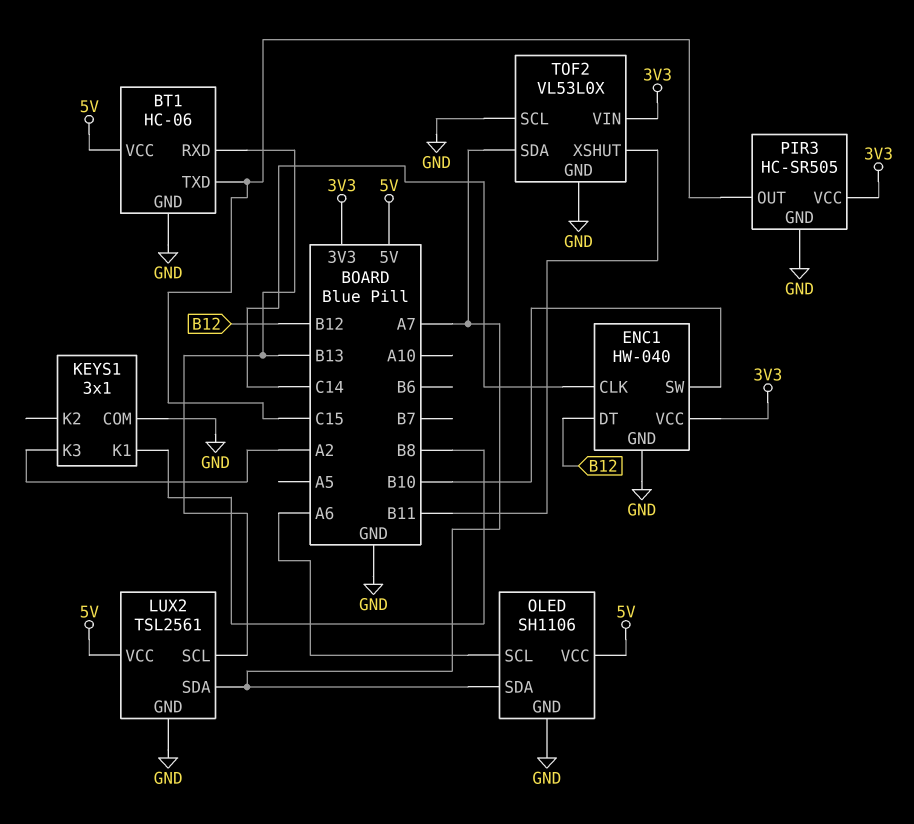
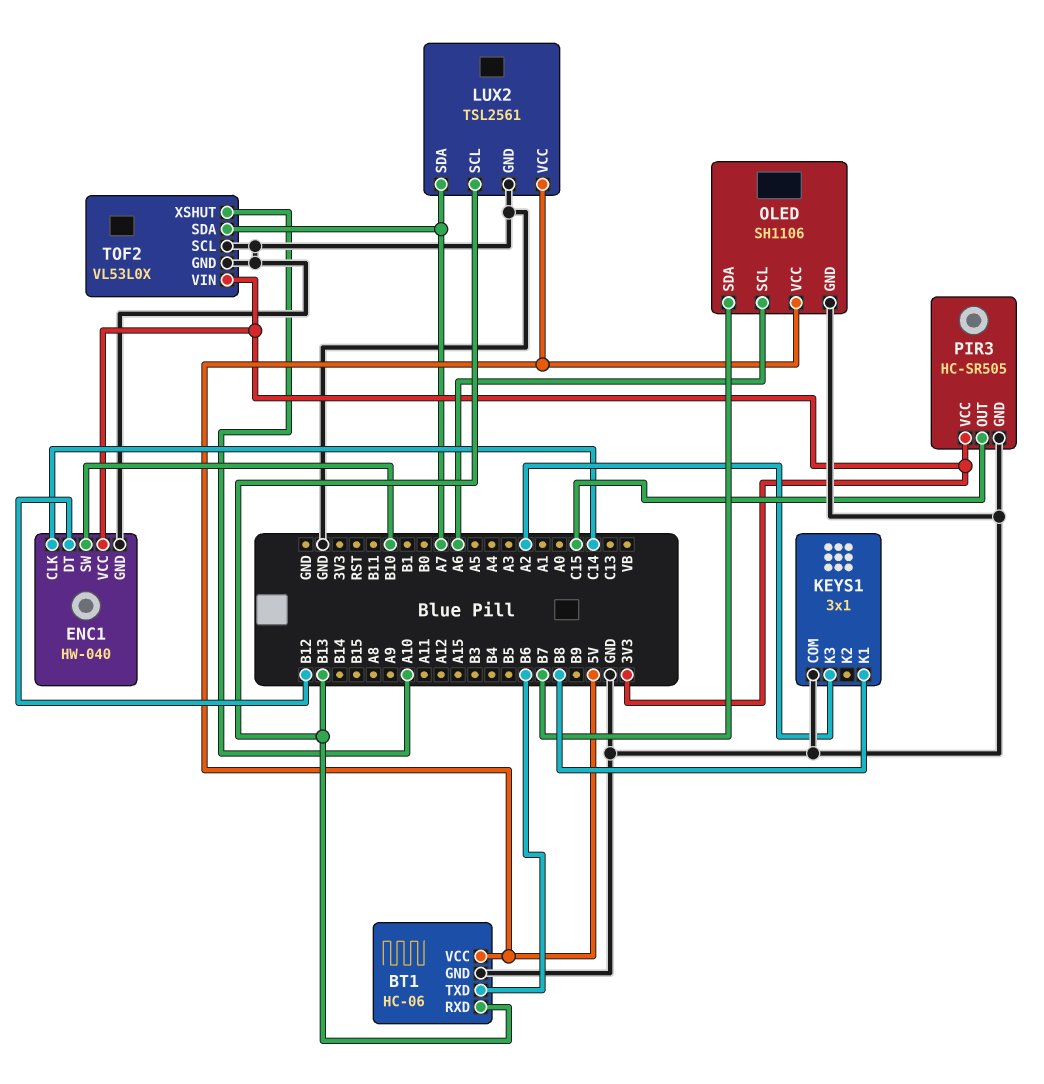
BT1 pin TXD: C15 -> B6
OLED pin SDA: A7 -> B7
TOF2 pin XSHUT: B11 -> A10

